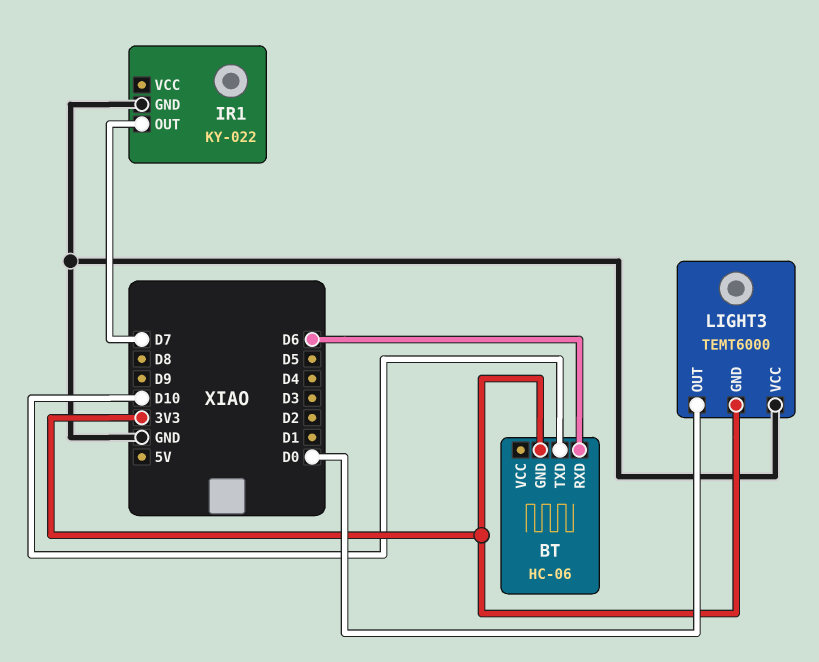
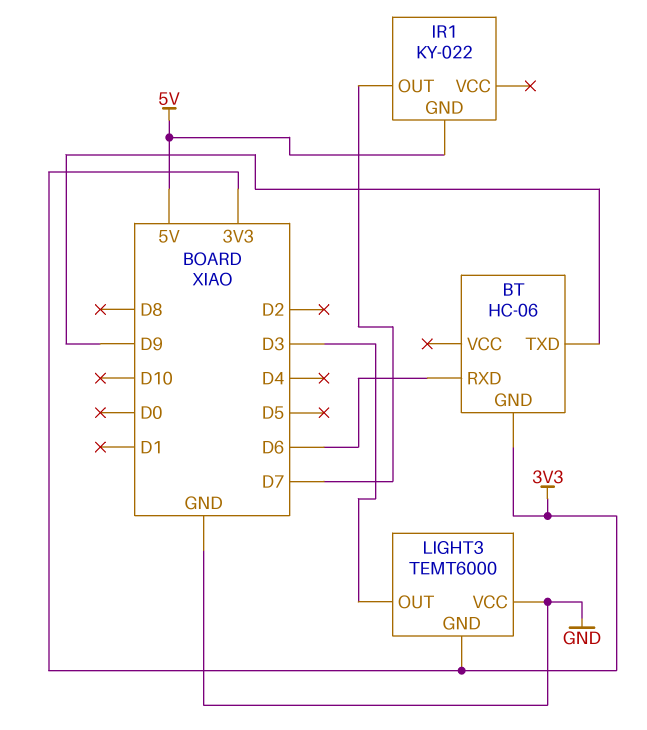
BT pin TXD: D10 -> D9
IR1 pin GND: GND -> 5V
LIGHT3 pin OUT: D0 -> D3

